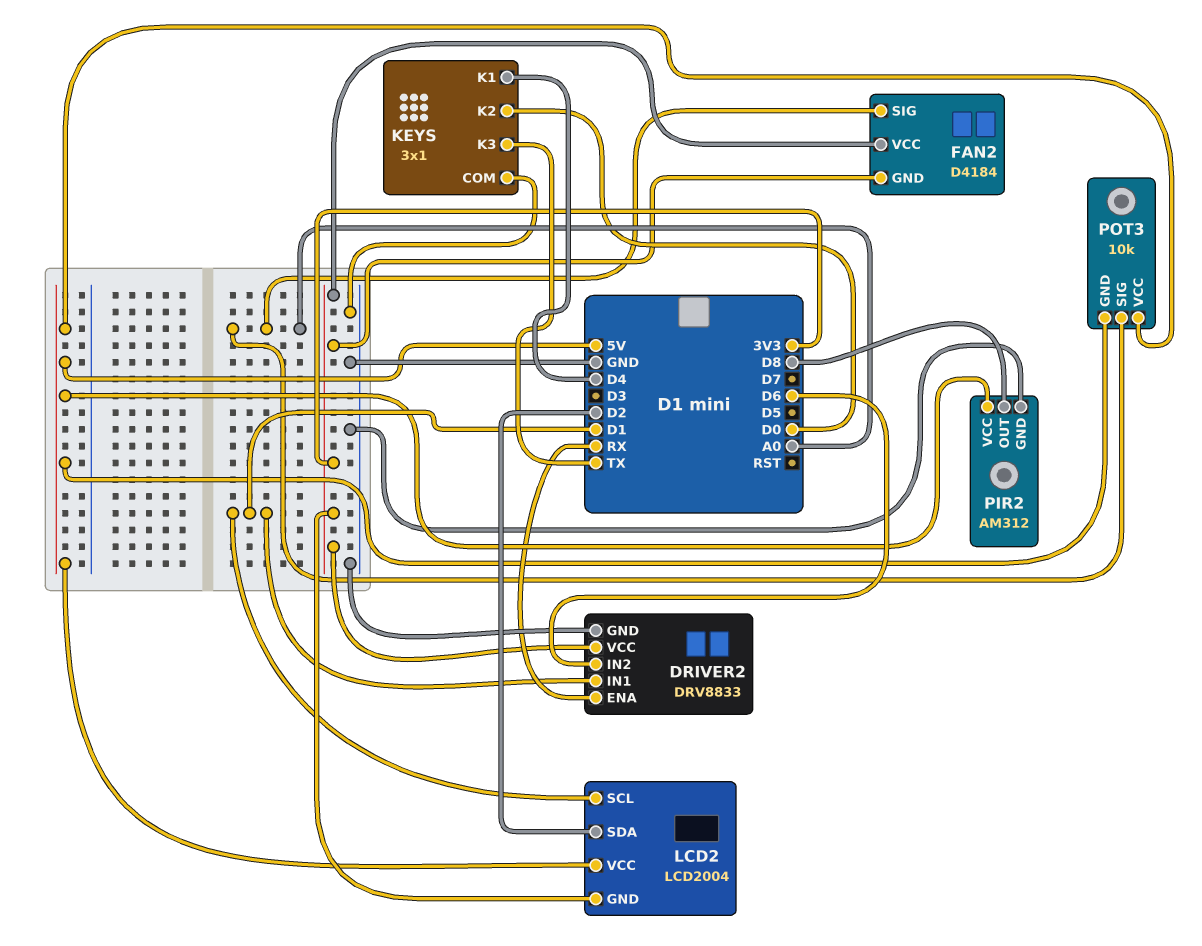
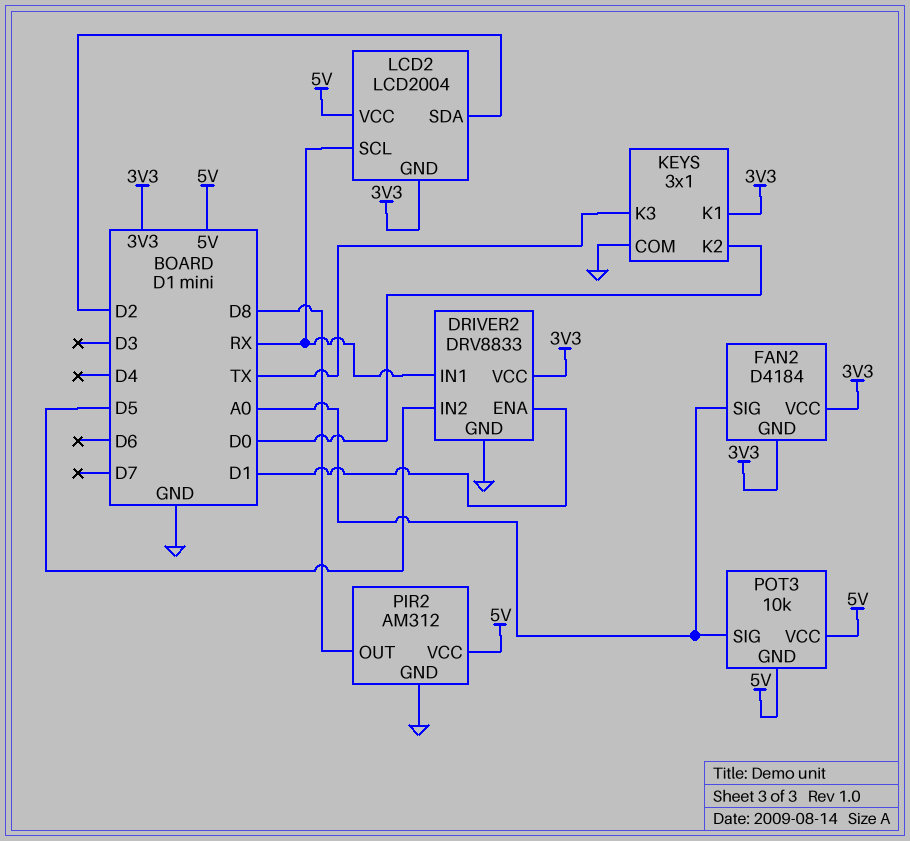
DRIVER2 pin ENA: RX -> D1
DRIVER2 pin IN1: D1 -> RX
DRIVER2 pin IN2: D6 -> D5
KEYS pin K1: D4 -> 3V3
LCD2 pin SCL: D1 -> RX

